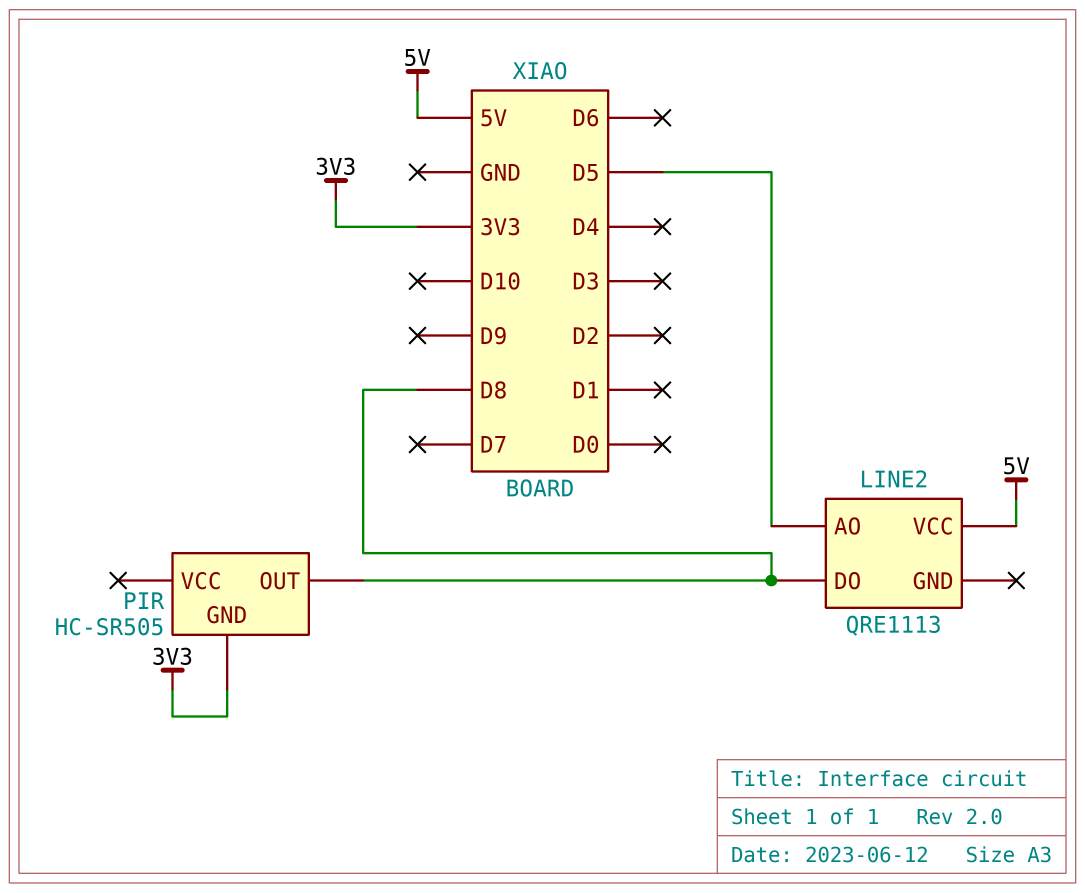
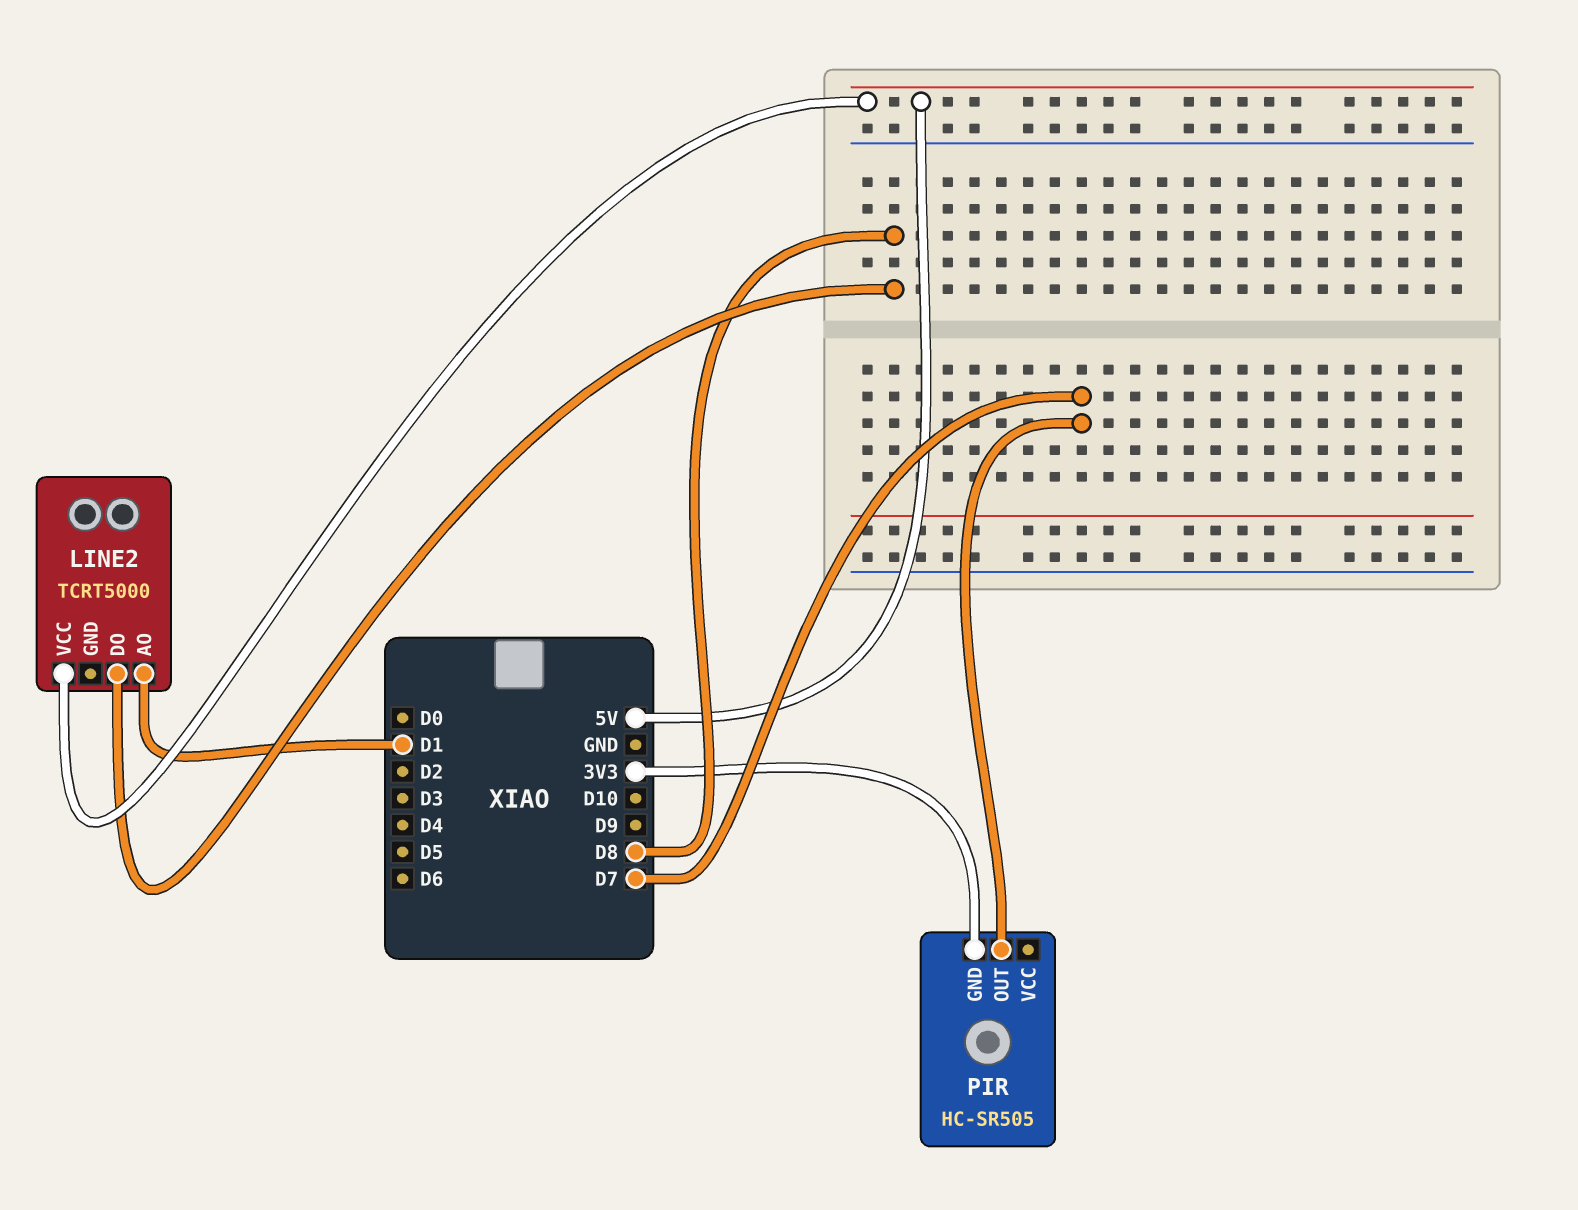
LINE2: QRE1113 -> TCRT5000
LINE2 pin AO: D5 -> D1
PIR pin OUT: D8 -> D7

